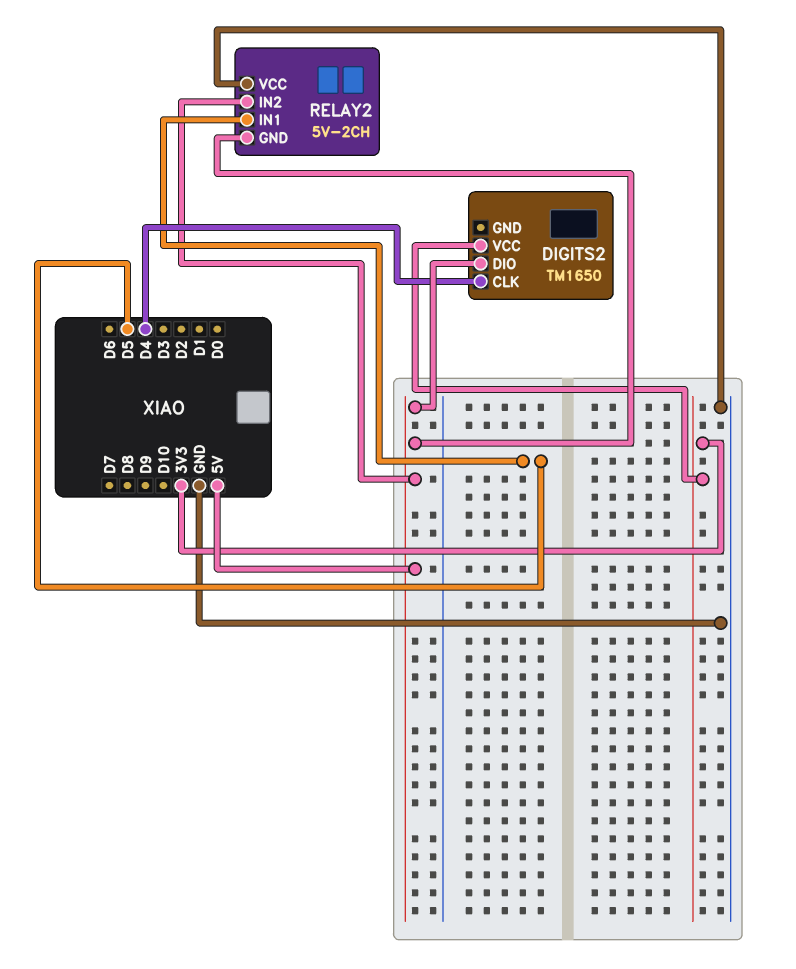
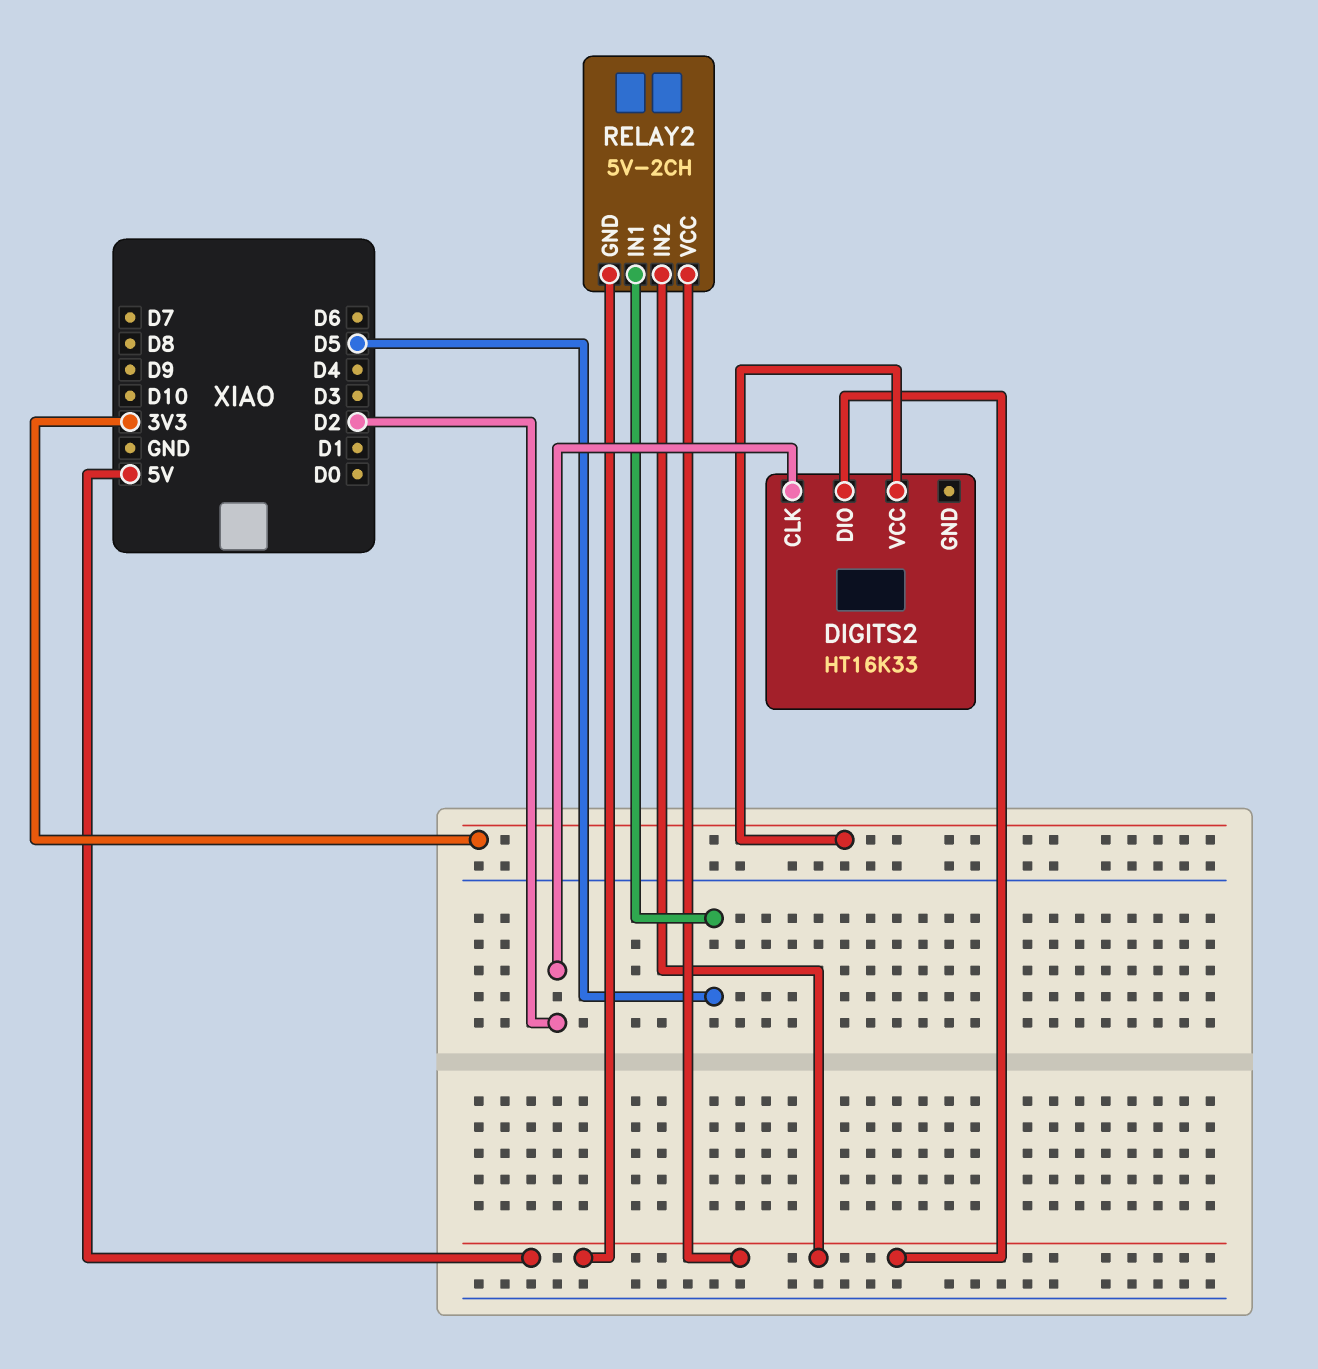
DIGITS2: TM1650 -> HT16K33
DIGITS2 pin CLK: D4 -> D2
RELAY2 pin VCC: GND -> 5V

